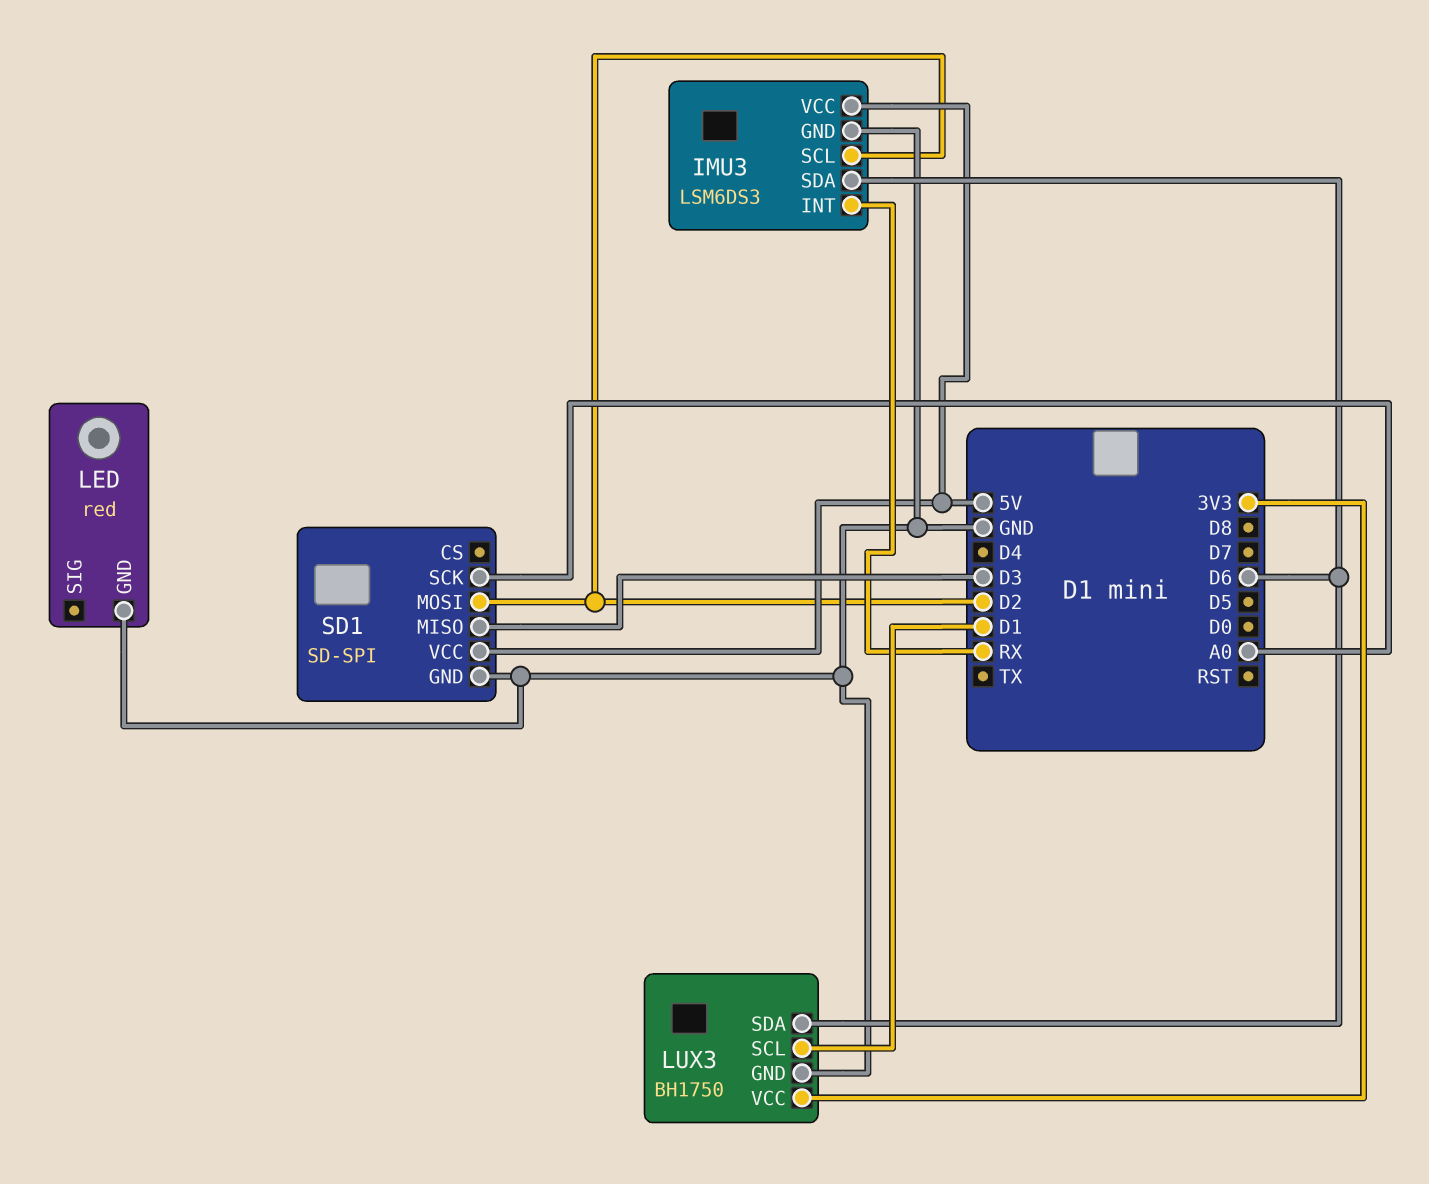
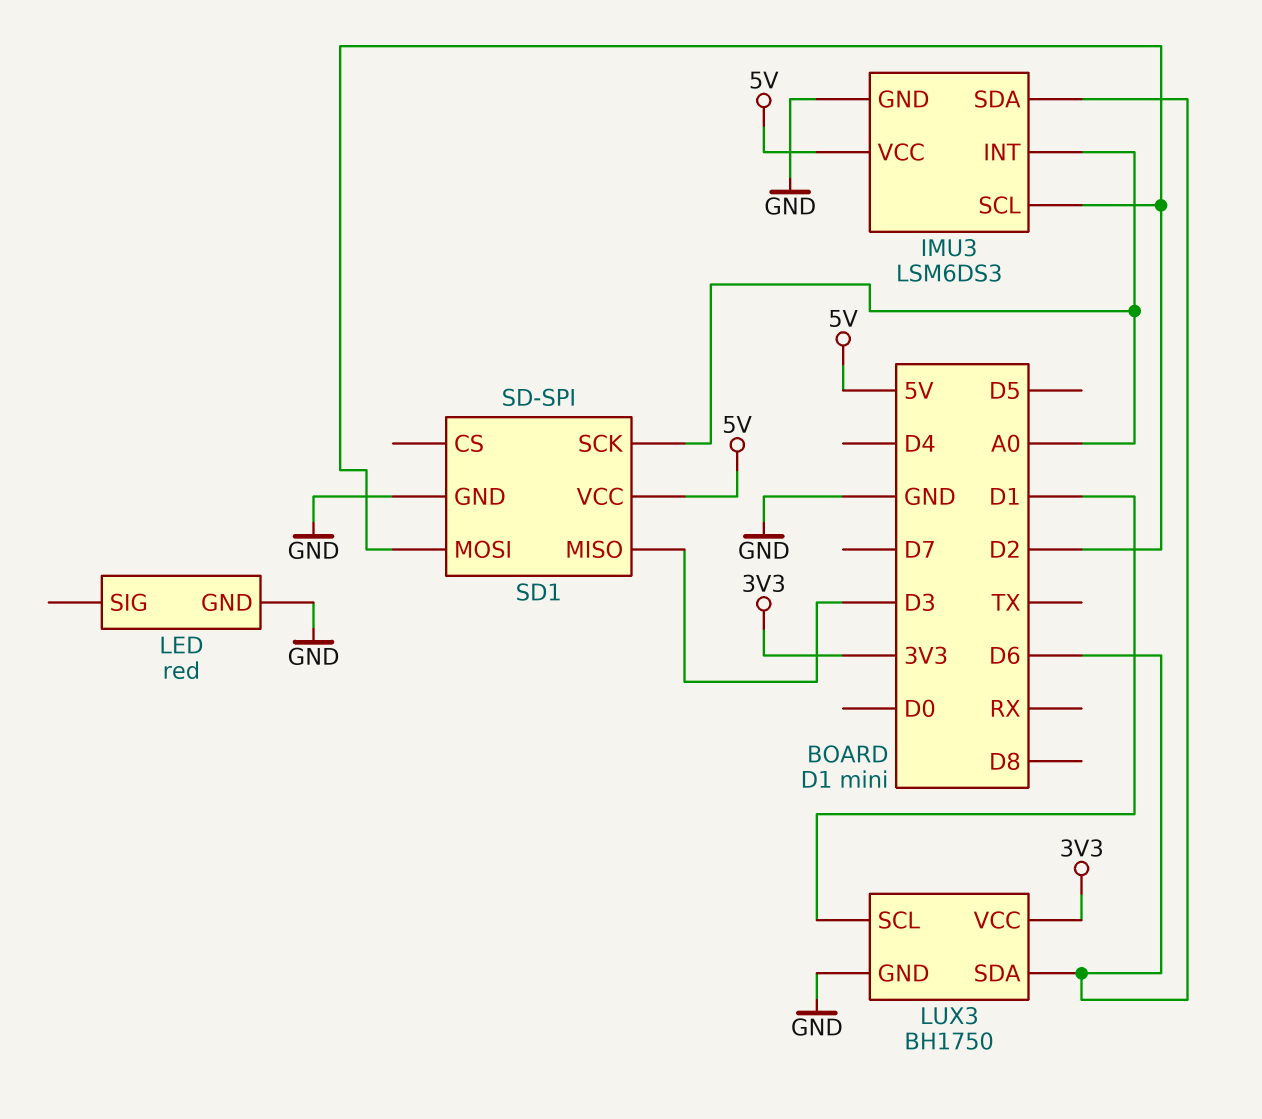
IMU3 pin INT: RX -> A0

